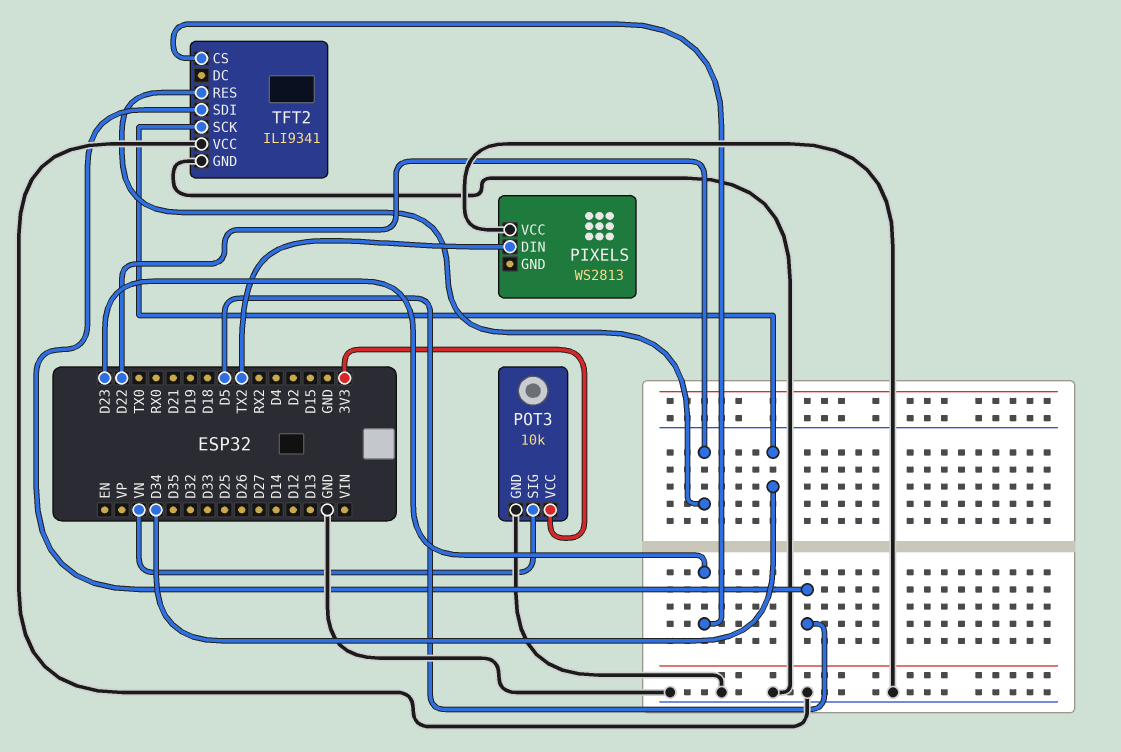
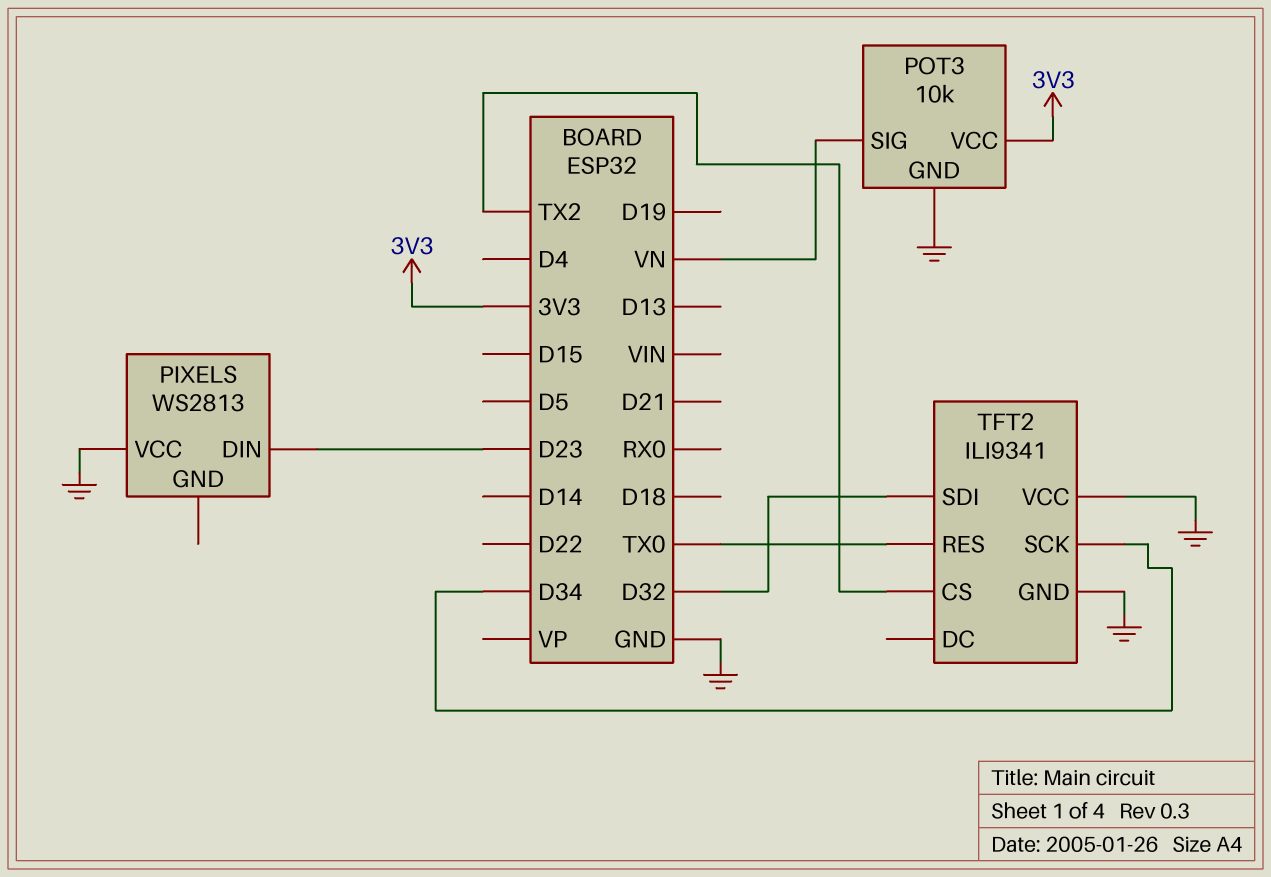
PIXELS pin DIN: TX2 -> D23
TFT2 pin CS: D23 -> TX2
TFT2 pin RES: D22 -> TX0
TFT2 pin SDI: D5 -> D32

